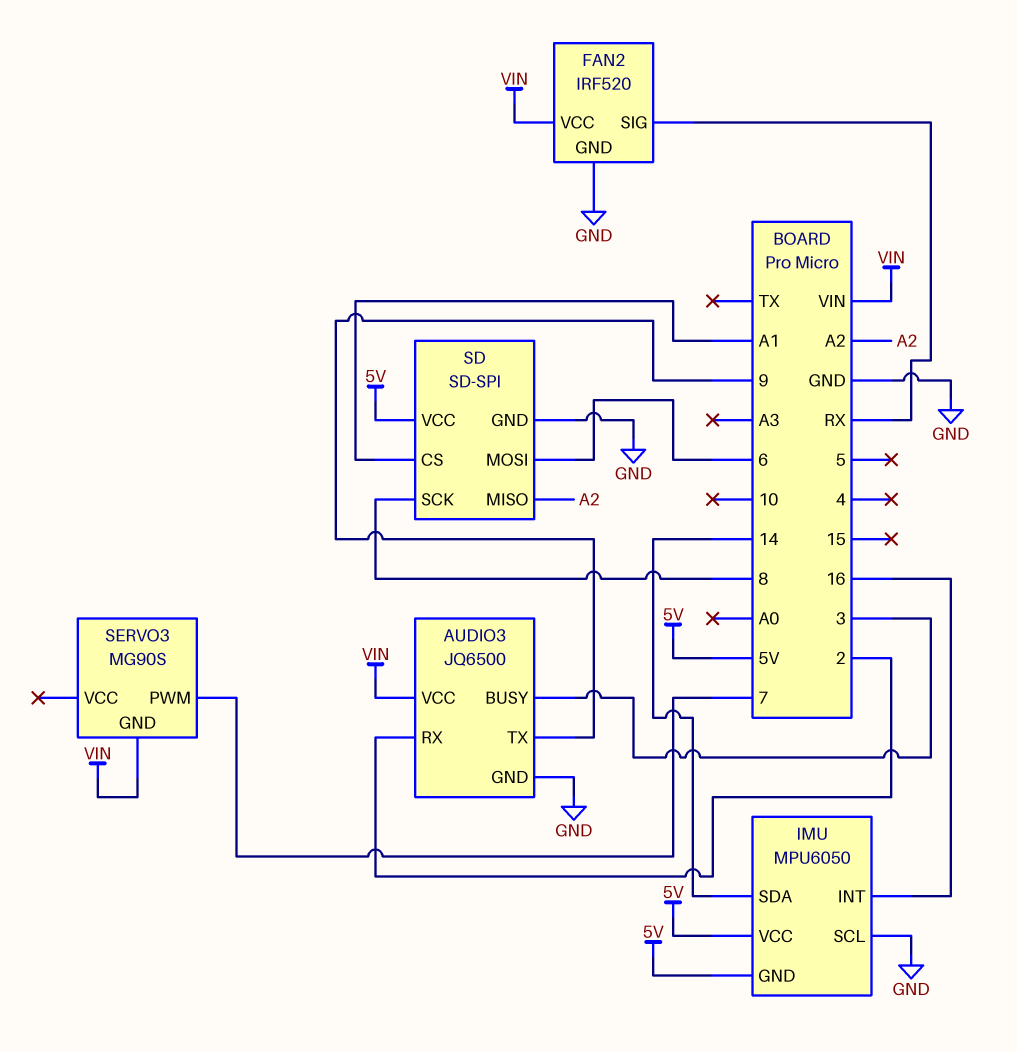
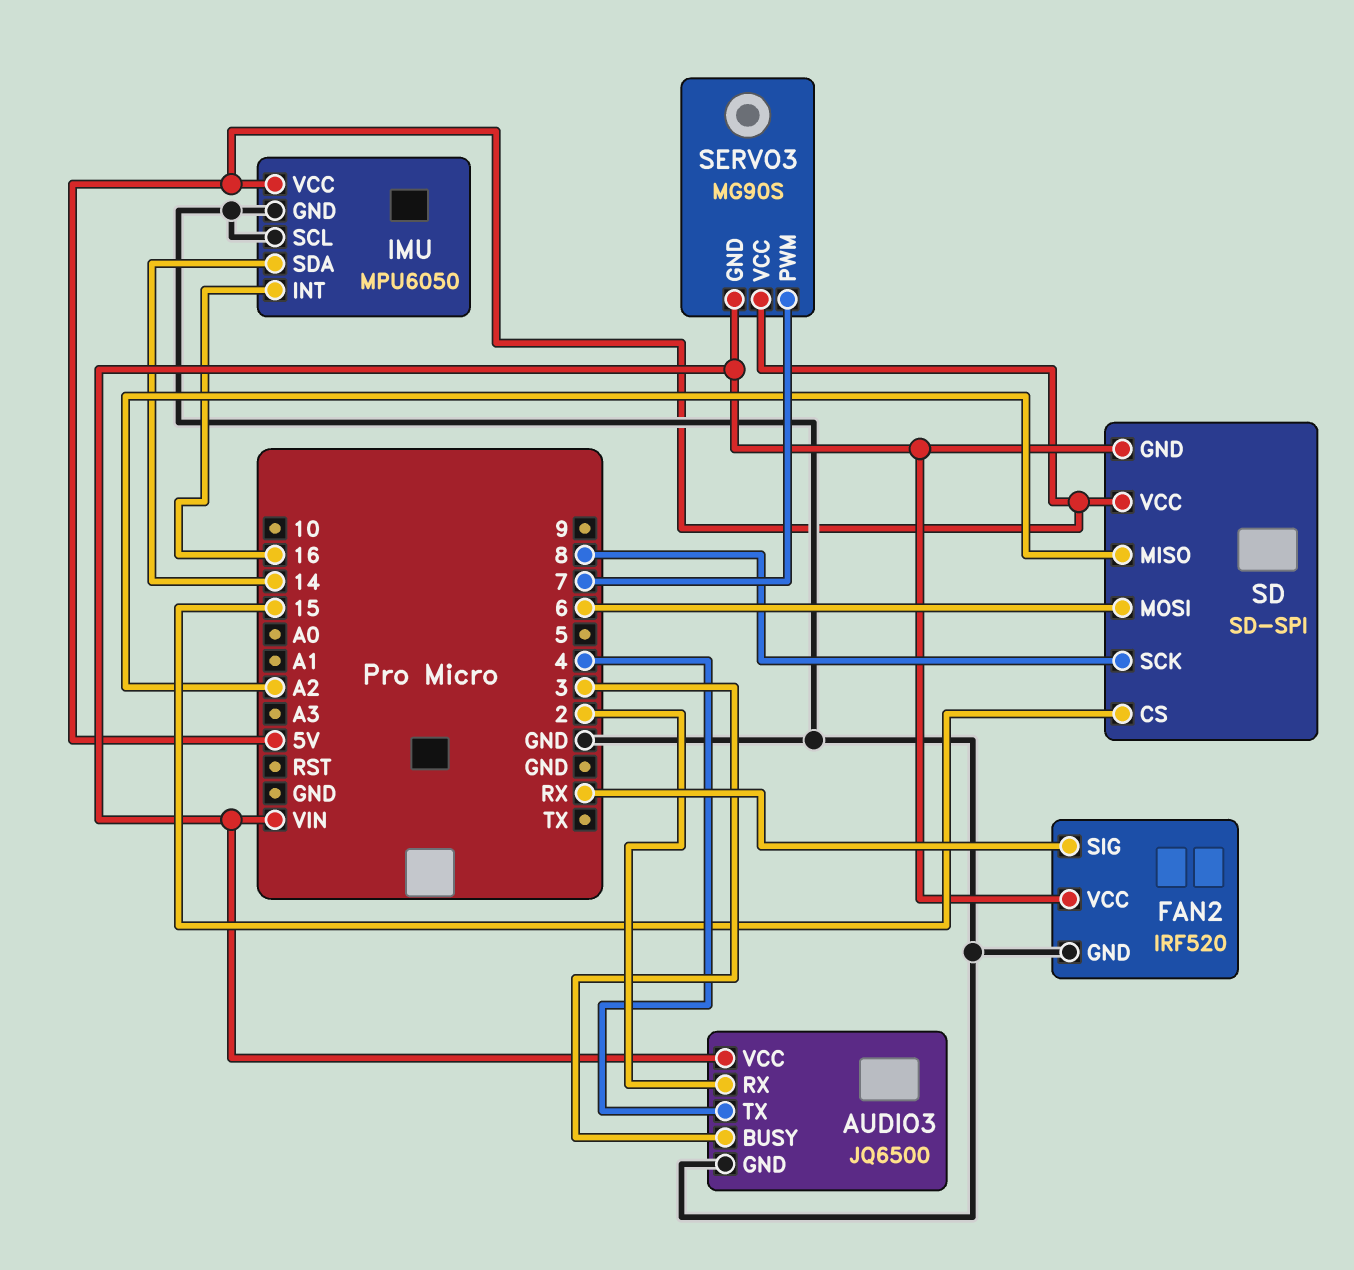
AUDIO3 pin TX: 9 -> 4
IMU pin GND: 5V -> GND
SD pin CS: A1 -> 15
SD pin GND: GND -> VIN
SERVO3 pin VCC: none -> 5V

